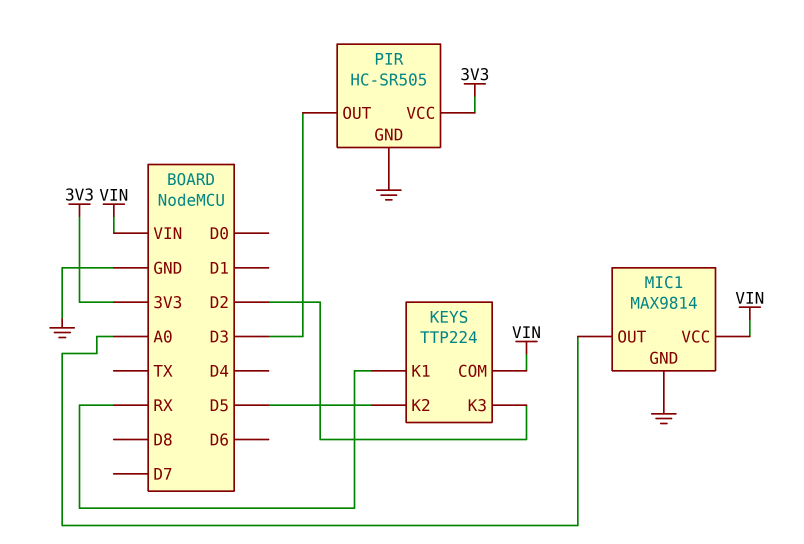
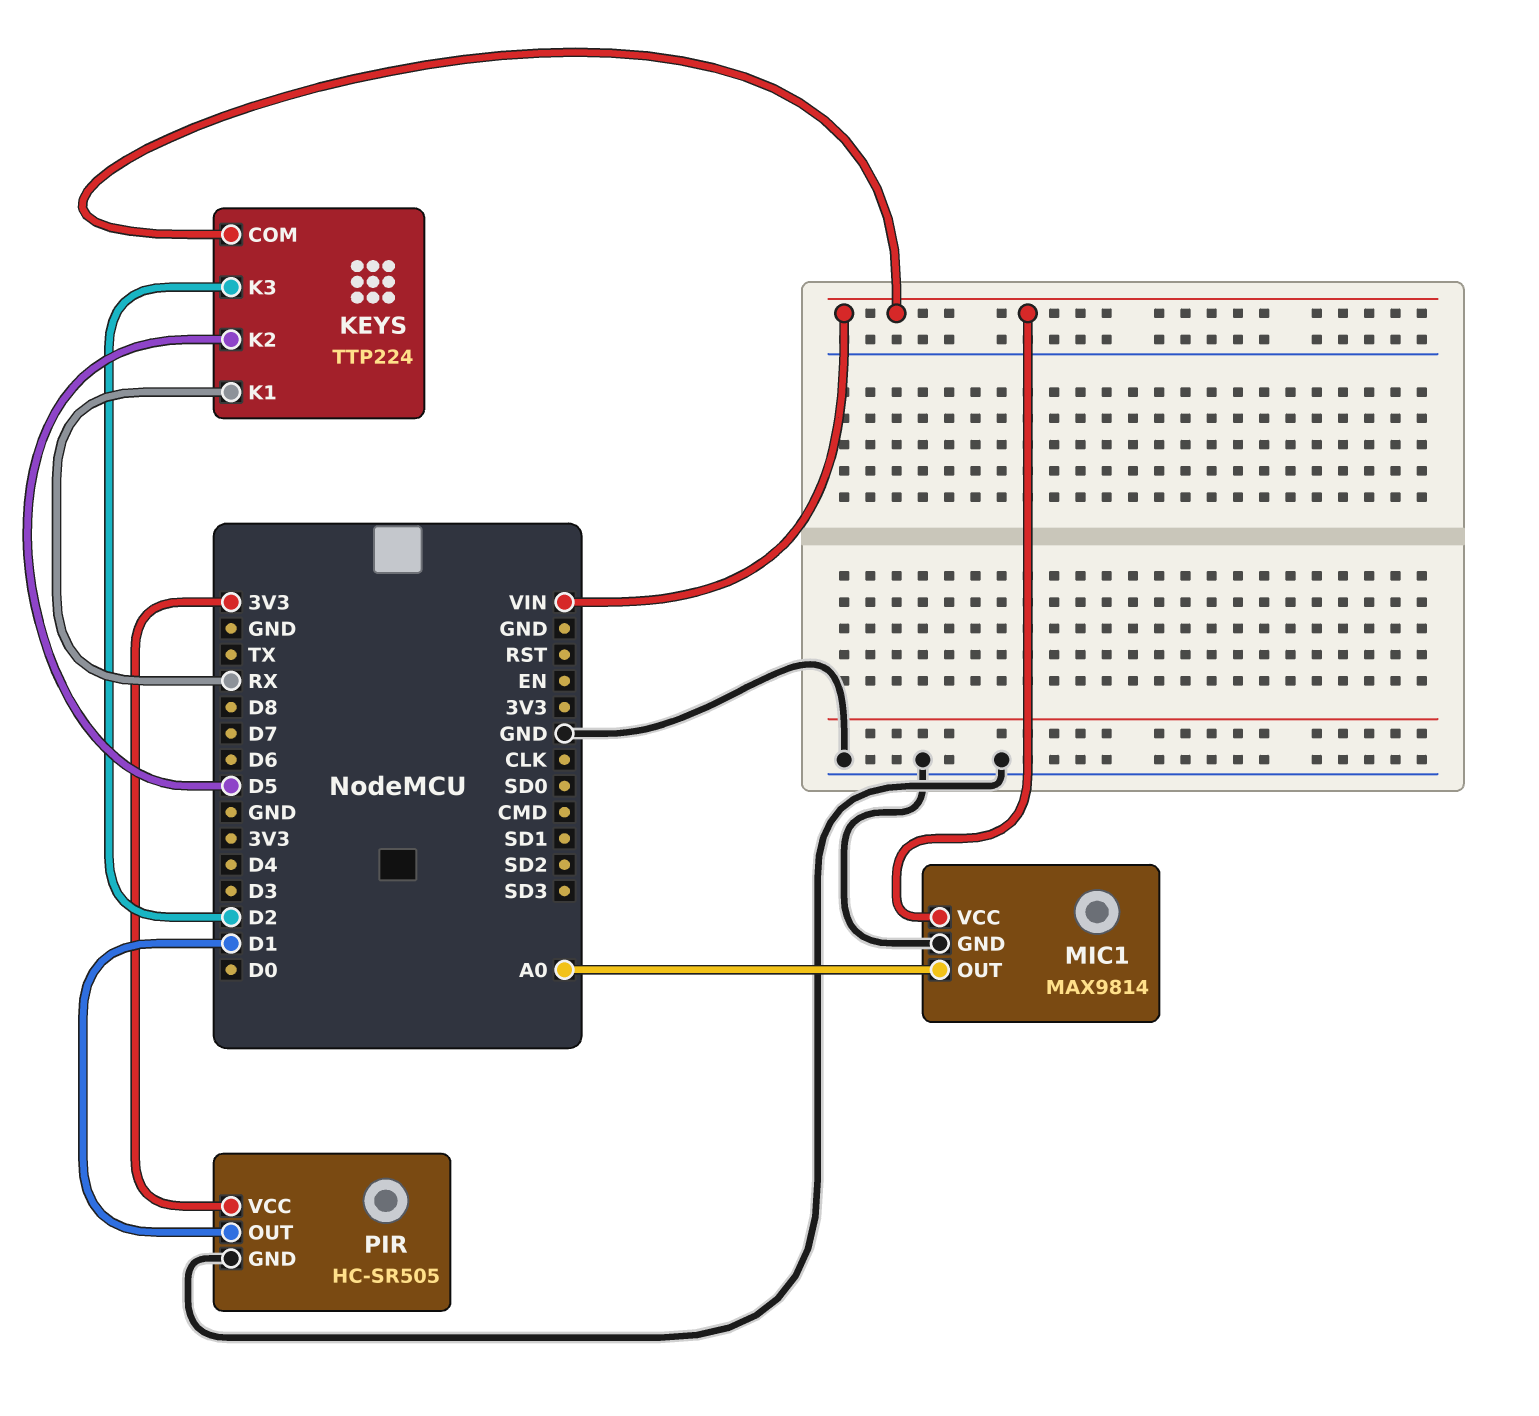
PIR pin OUT: D3 -> D1

